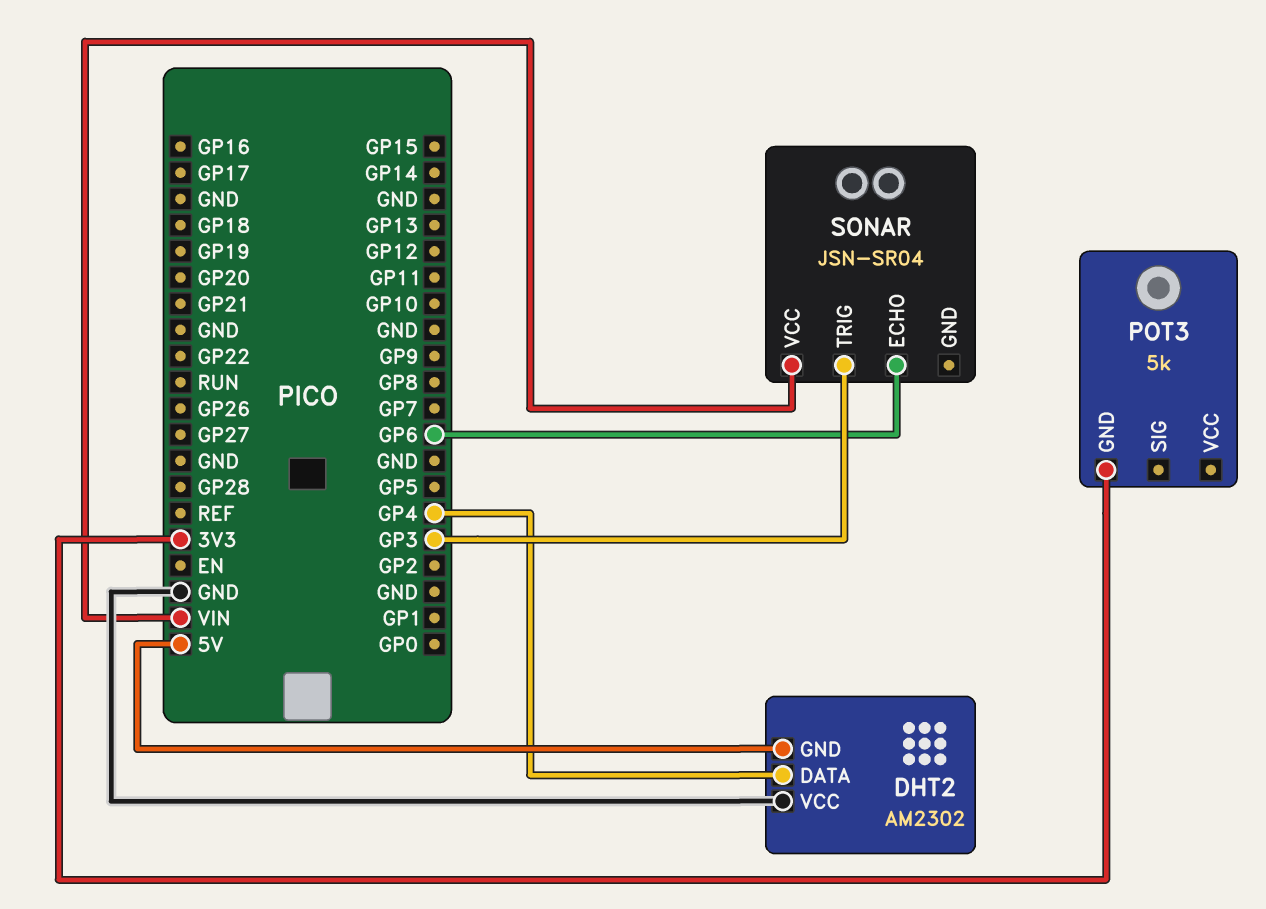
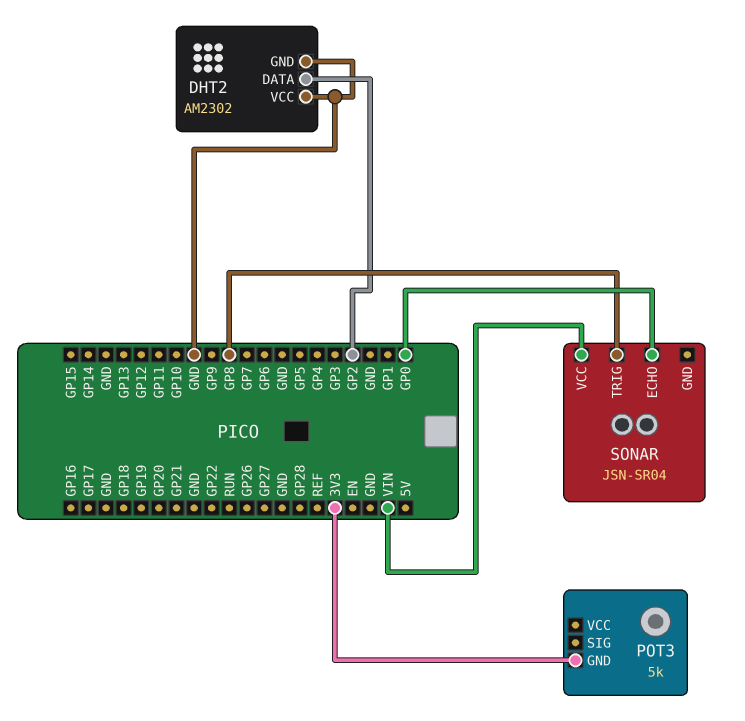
DHT2 pin DATA: GP4 -> GP2
DHT2 pin GND: 5V -> GND
SONAR pin ECHO: GP6 -> GP0
SONAR pin TRIG: GP3 -> GP8

